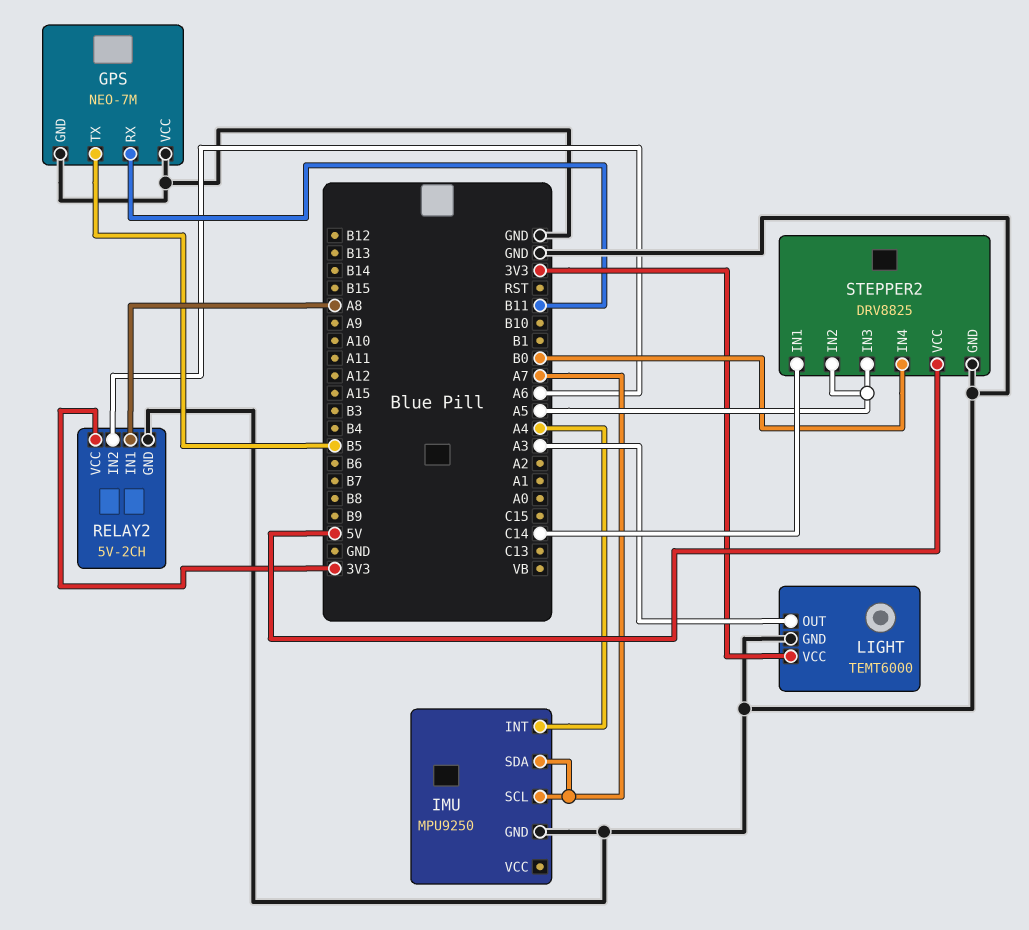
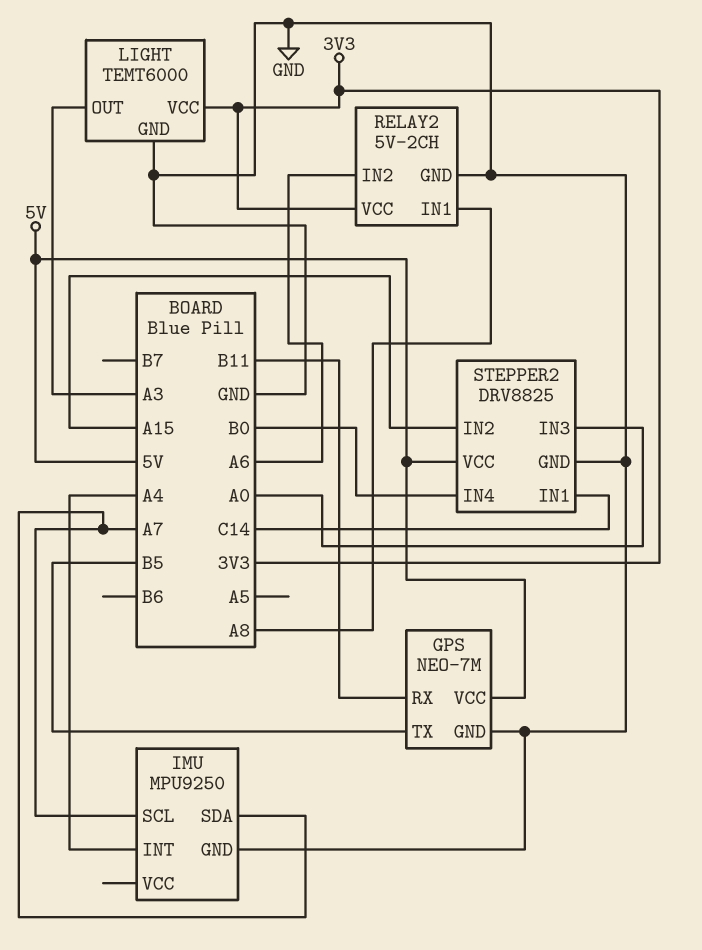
GPS pin VCC: GND -> 5V
STEPPER2 pin IN2: A5 -> A15
STEPPER2 pin IN3: A5 -> A0

